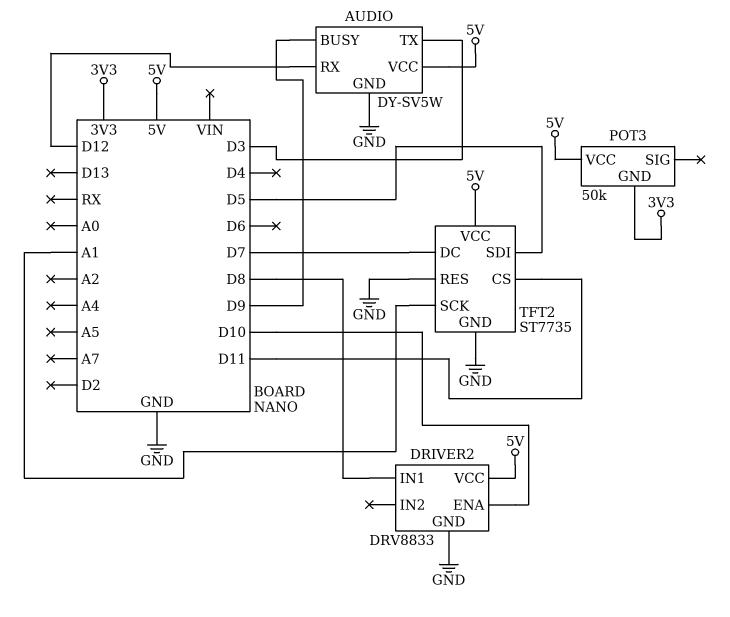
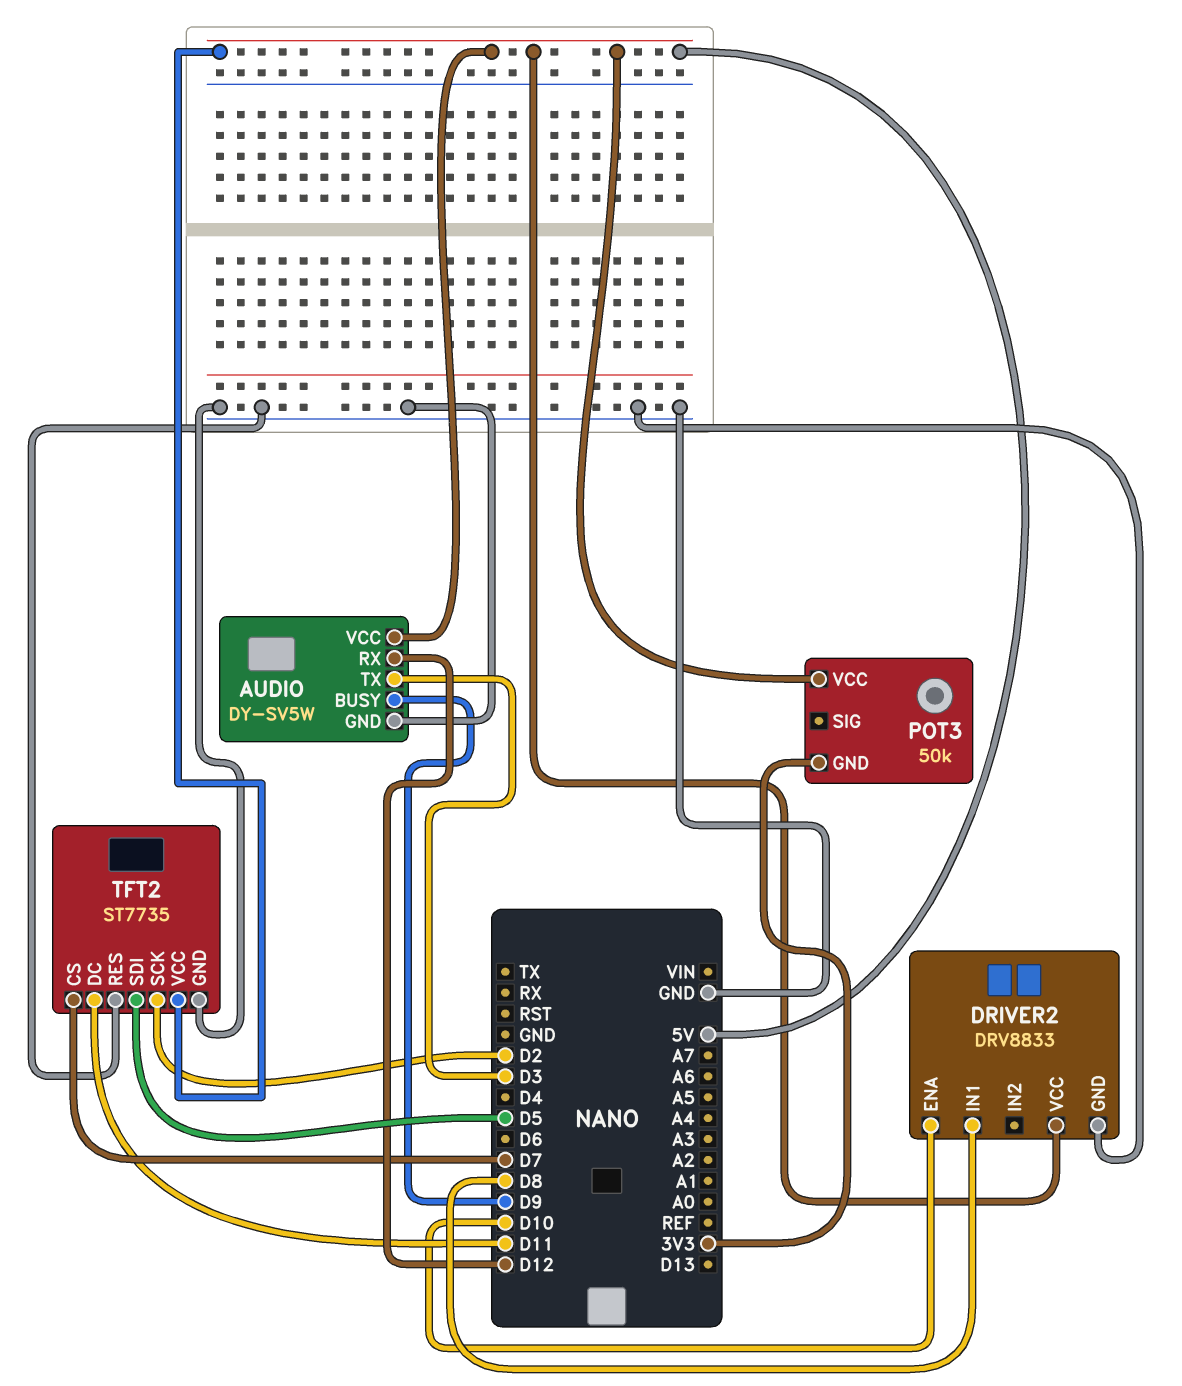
TFT2 pin CS: D11 -> D7
TFT2 pin DC: D7 -> D11
TFT2 pin SCK: A1 -> D2

